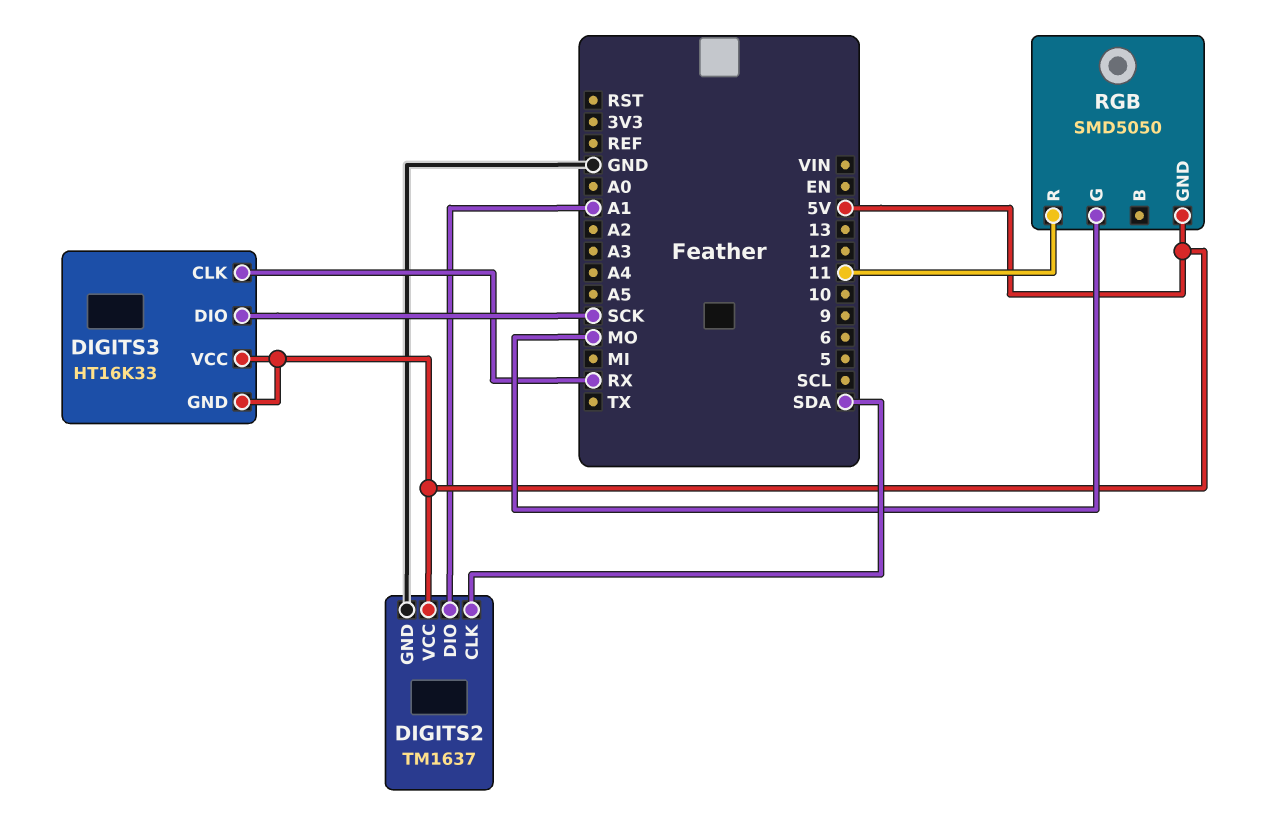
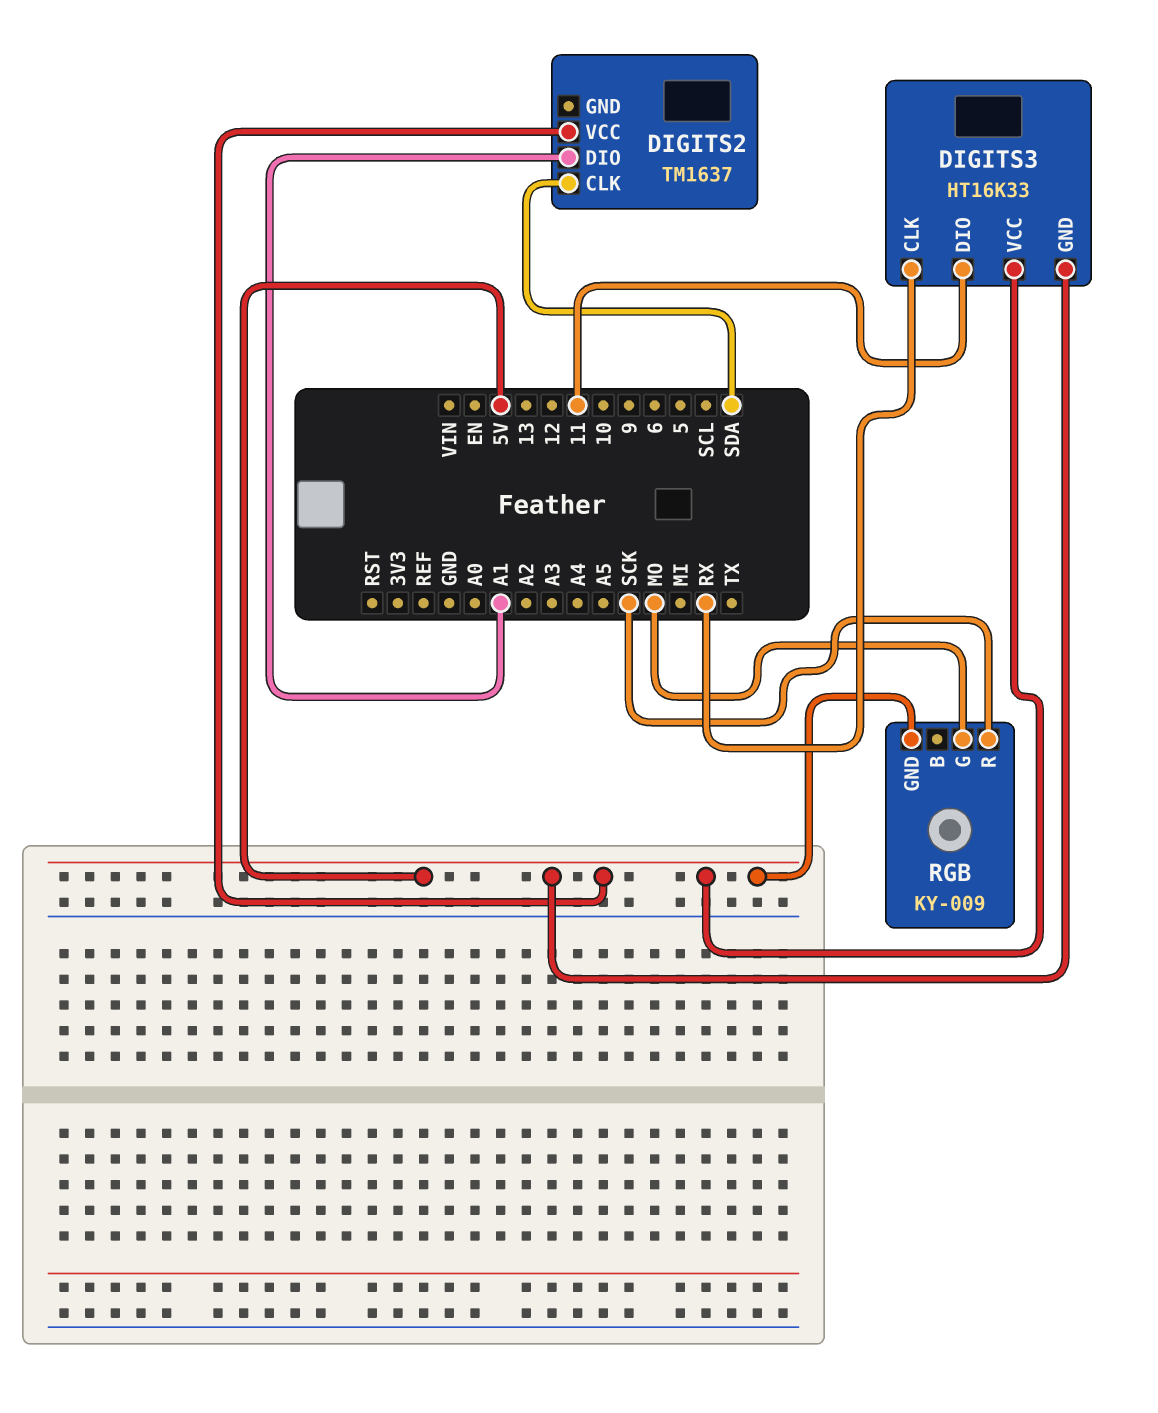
DIGITS2 pin GND: GND -> none
DIGITS3 pin DIO: SCK -> 11
RGB: SMD5050 -> KY-009
RGB pin R: 11 -> SCK

